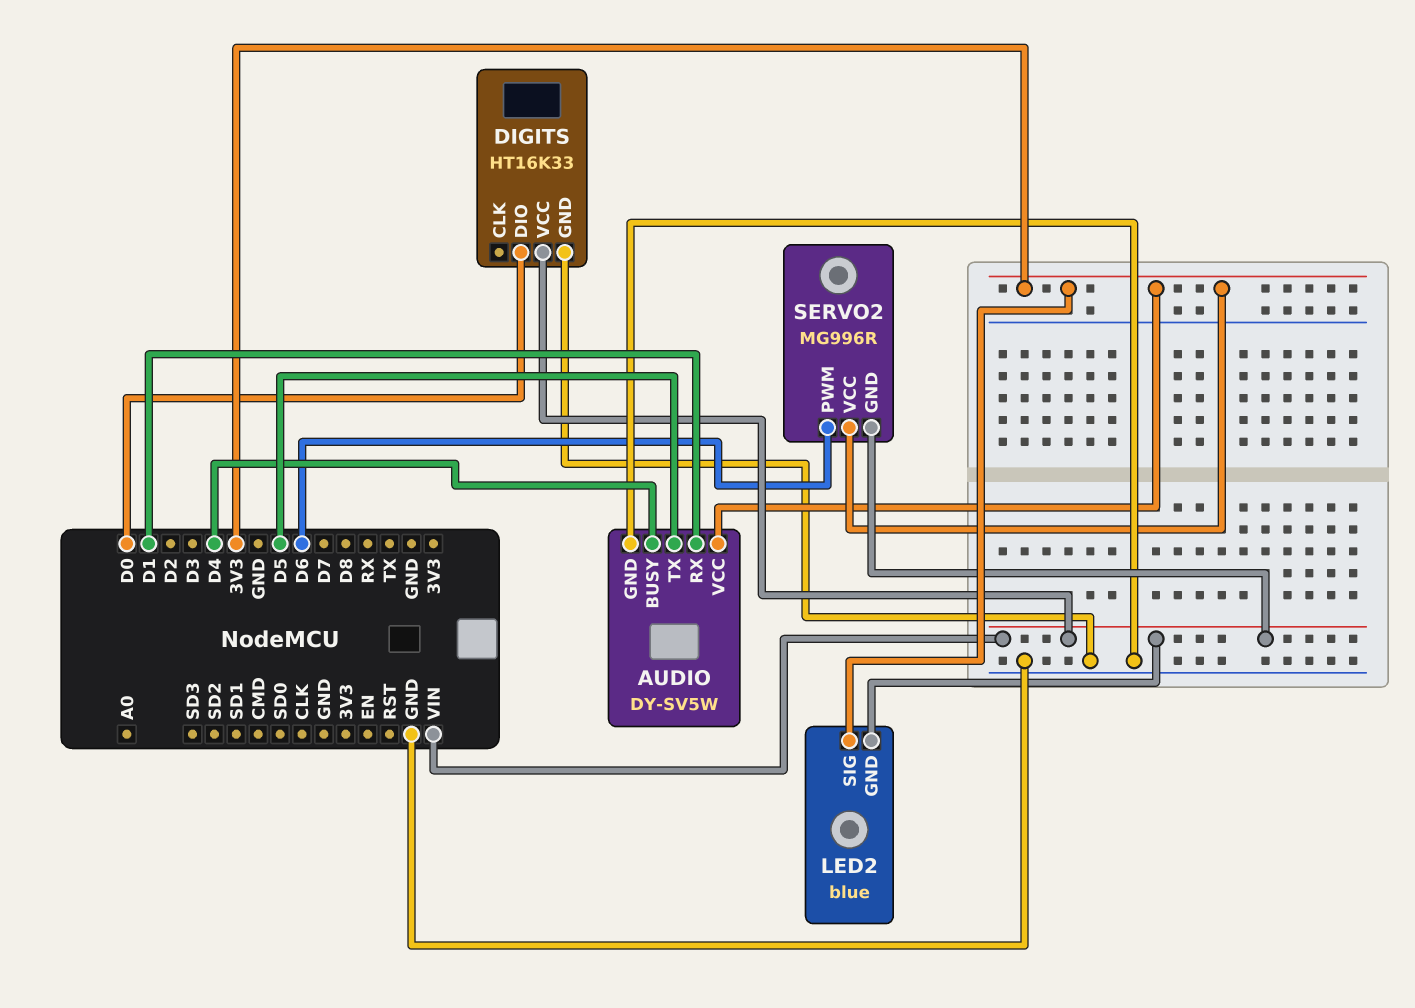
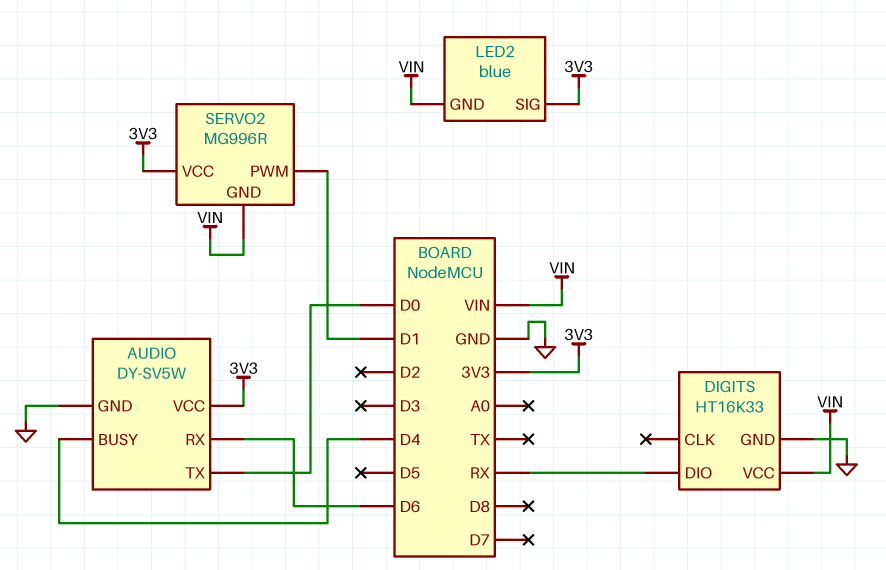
AUDIO pin RX: D1 -> D6
AUDIO pin TX: D5 -> D0
DIGITS pin DIO: D0 -> RX
SERVO2 pin PWM: D6 -> D1

